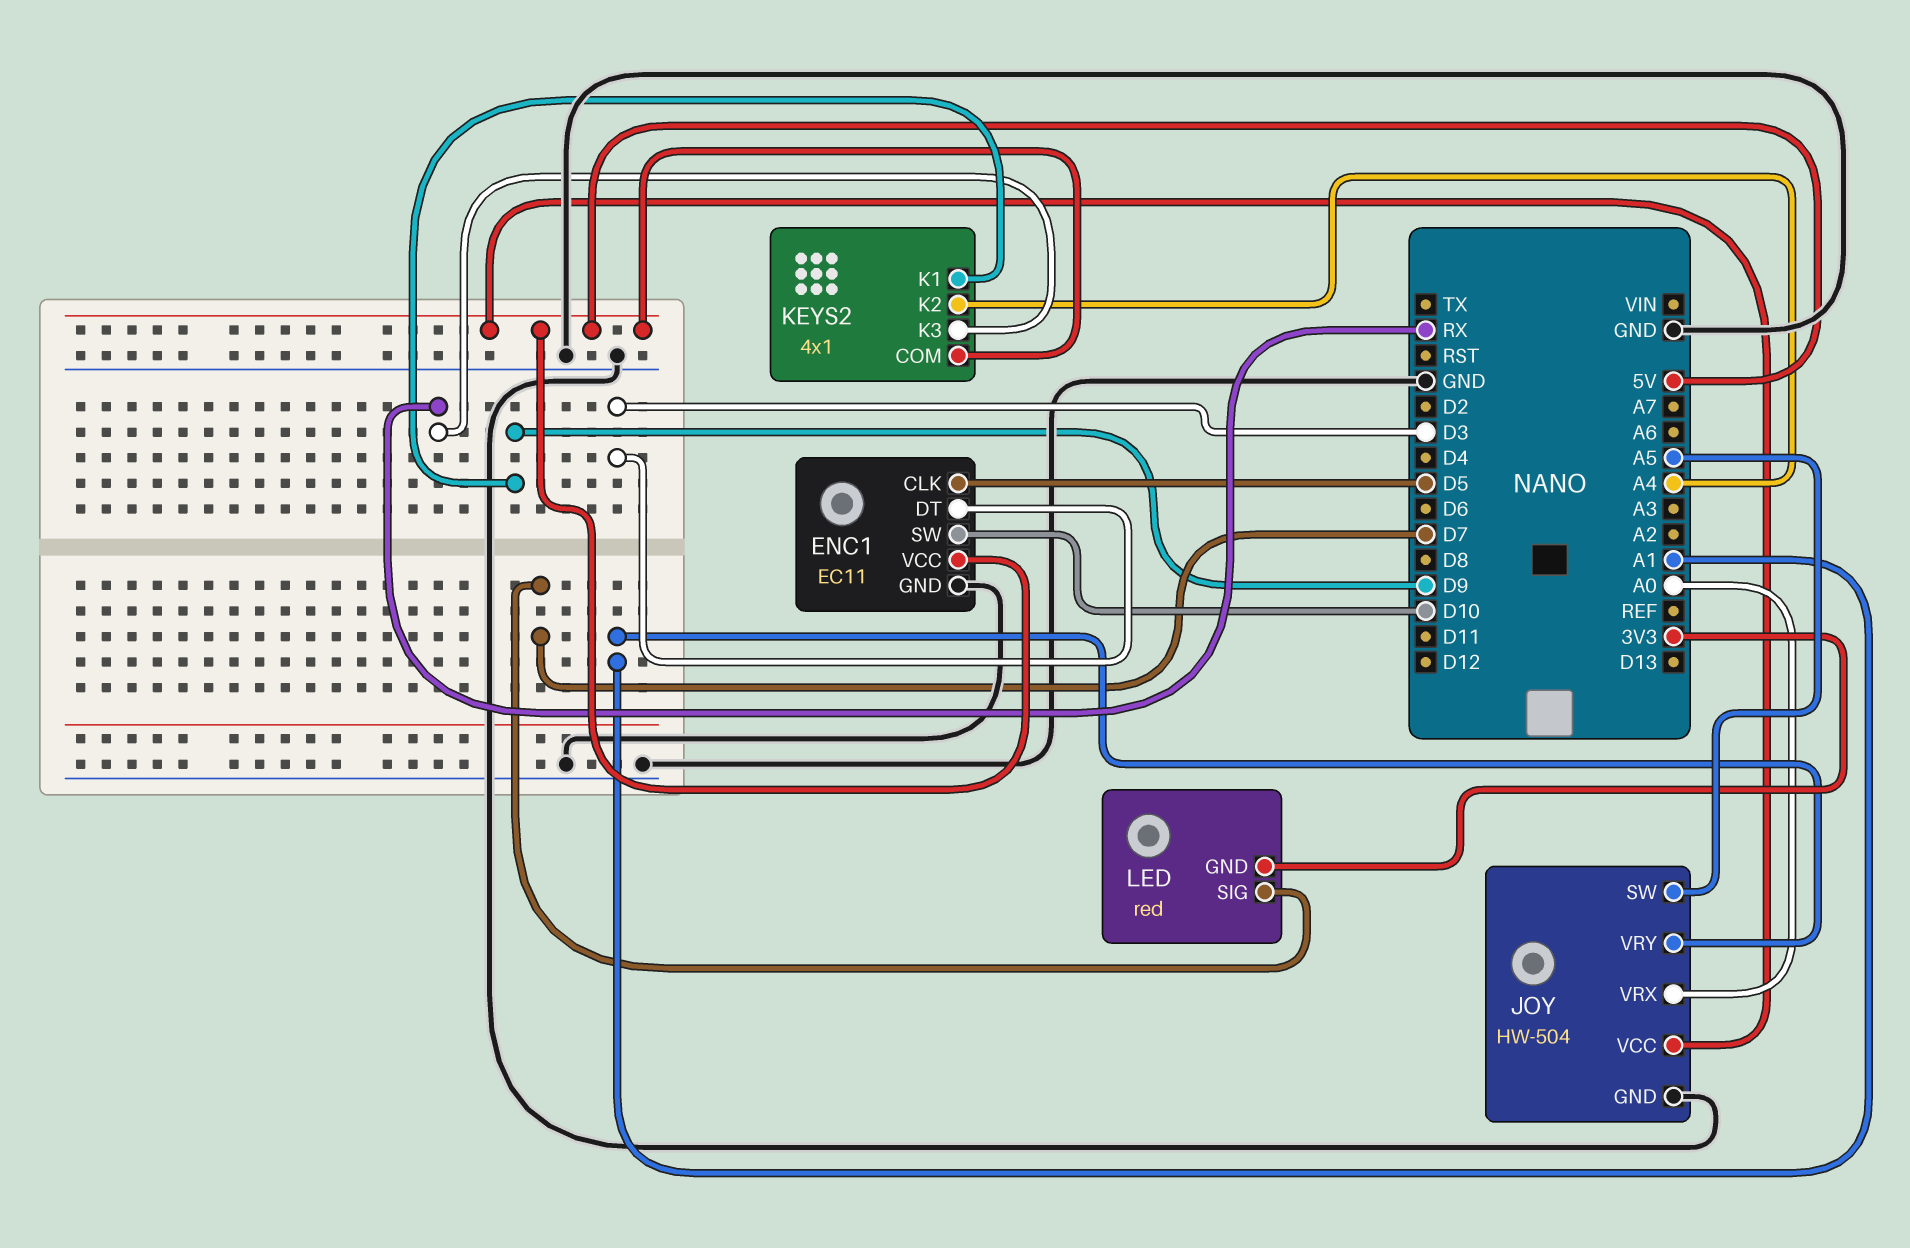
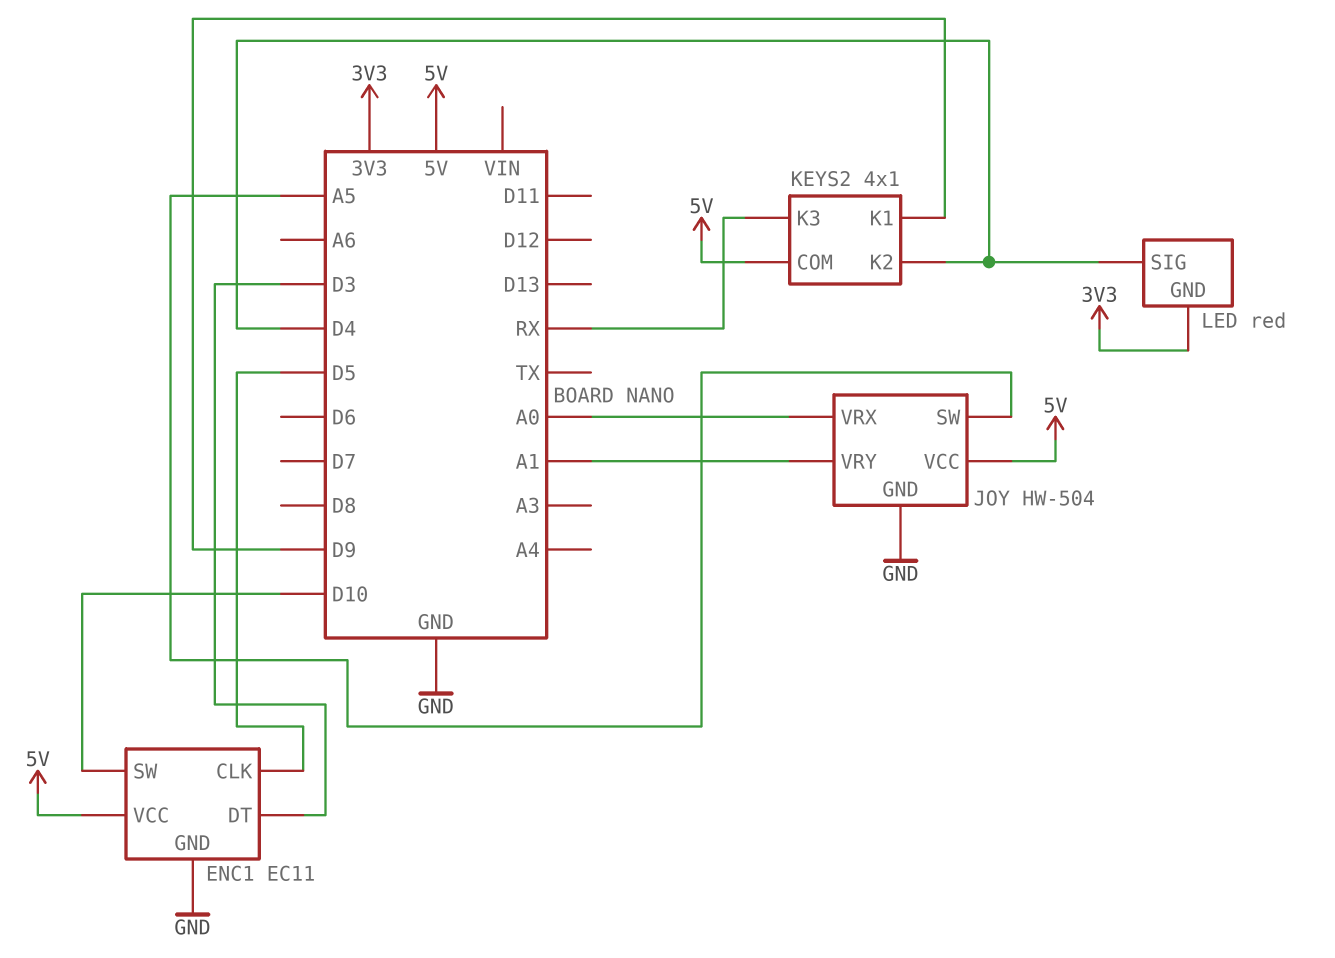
KEYS2 pin K2: A4 -> D4
LED pin SIG: D7 -> D4

